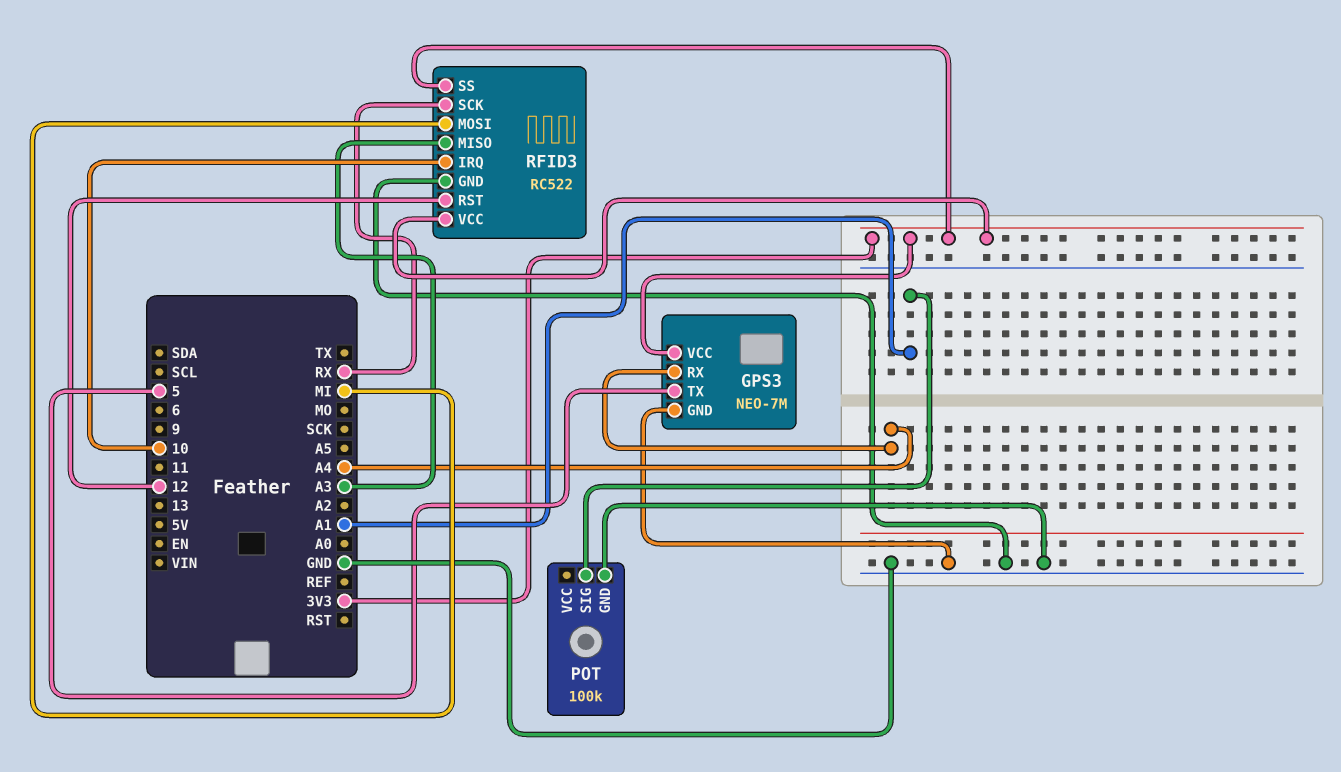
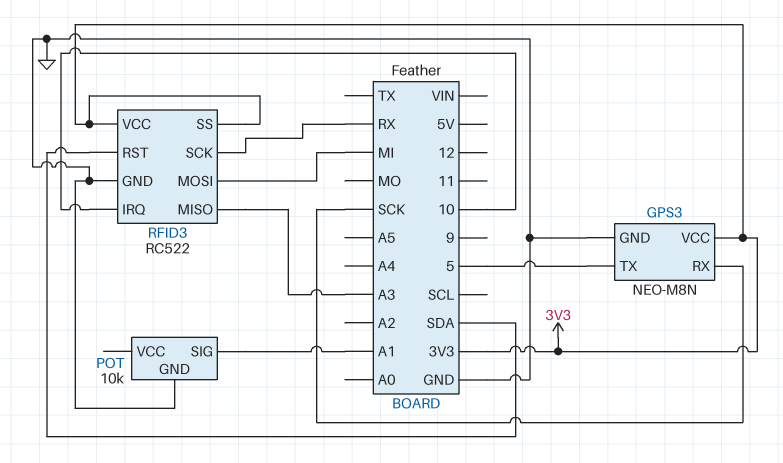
GPS3: NEO-7M -> NEO-M8N
GPS3 pin RX: A4 -> SCK
POT: 100k -> 10k
RFID3 pin RST: 12 -> SDA

